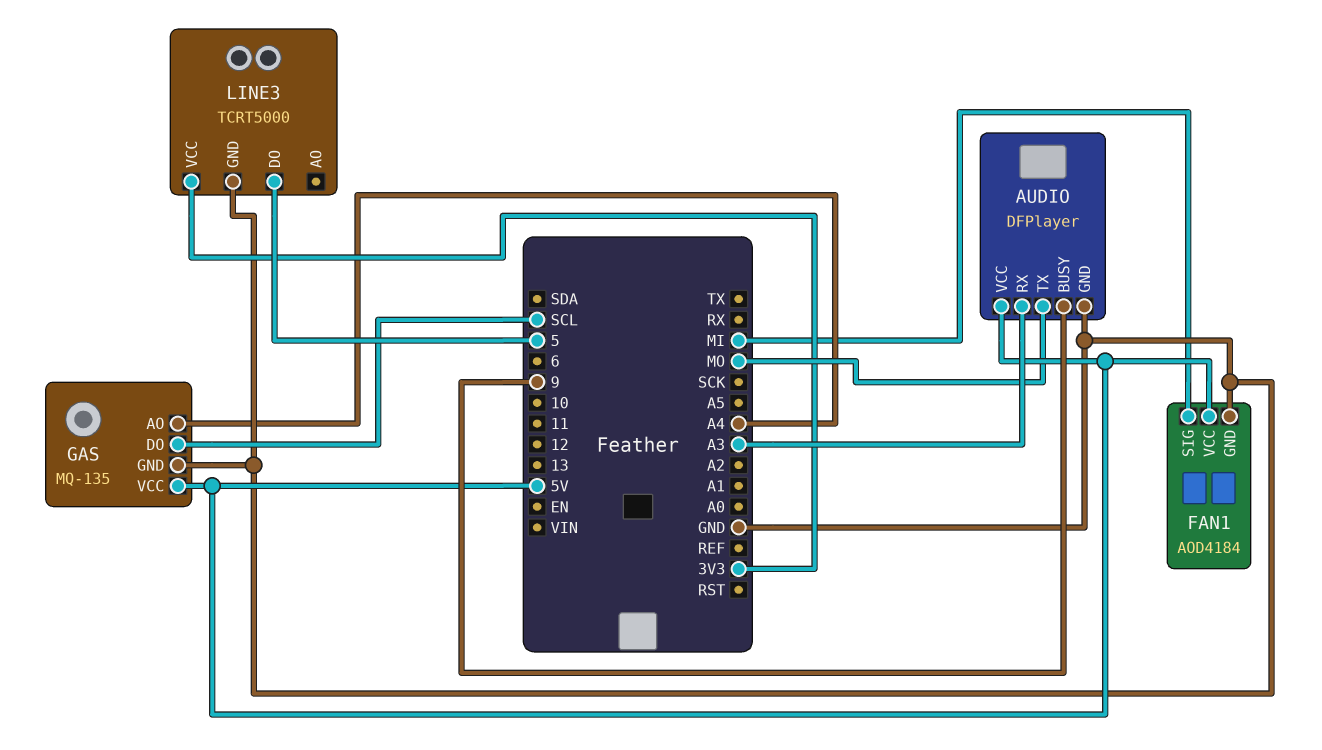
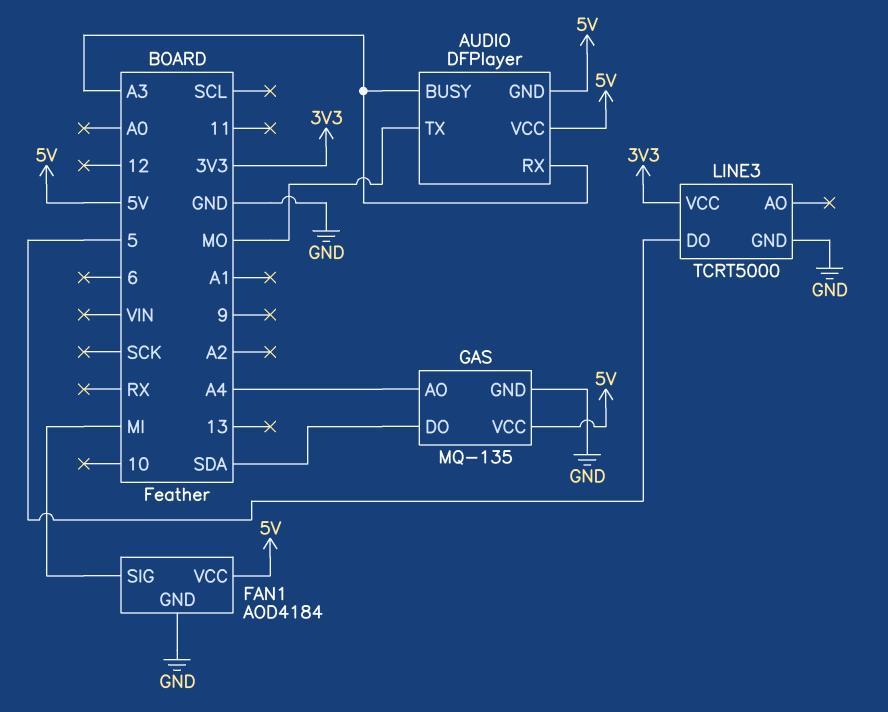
AUDIO pin BUSY: 9 -> A3
AUDIO pin GND: GND -> 5V
GAS pin DO: SCL -> SDA

